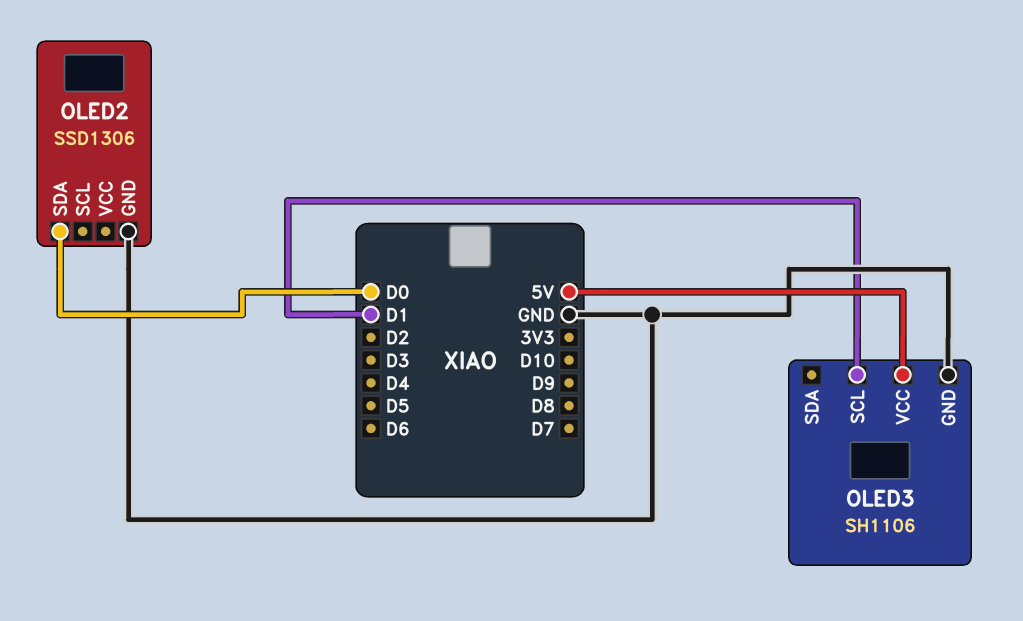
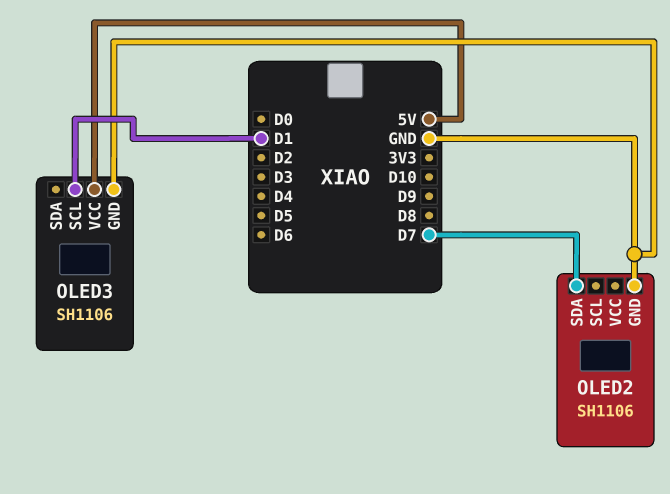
OLED2: SSD1306 -> SH1106
OLED2 pin SDA: D0 -> D7

